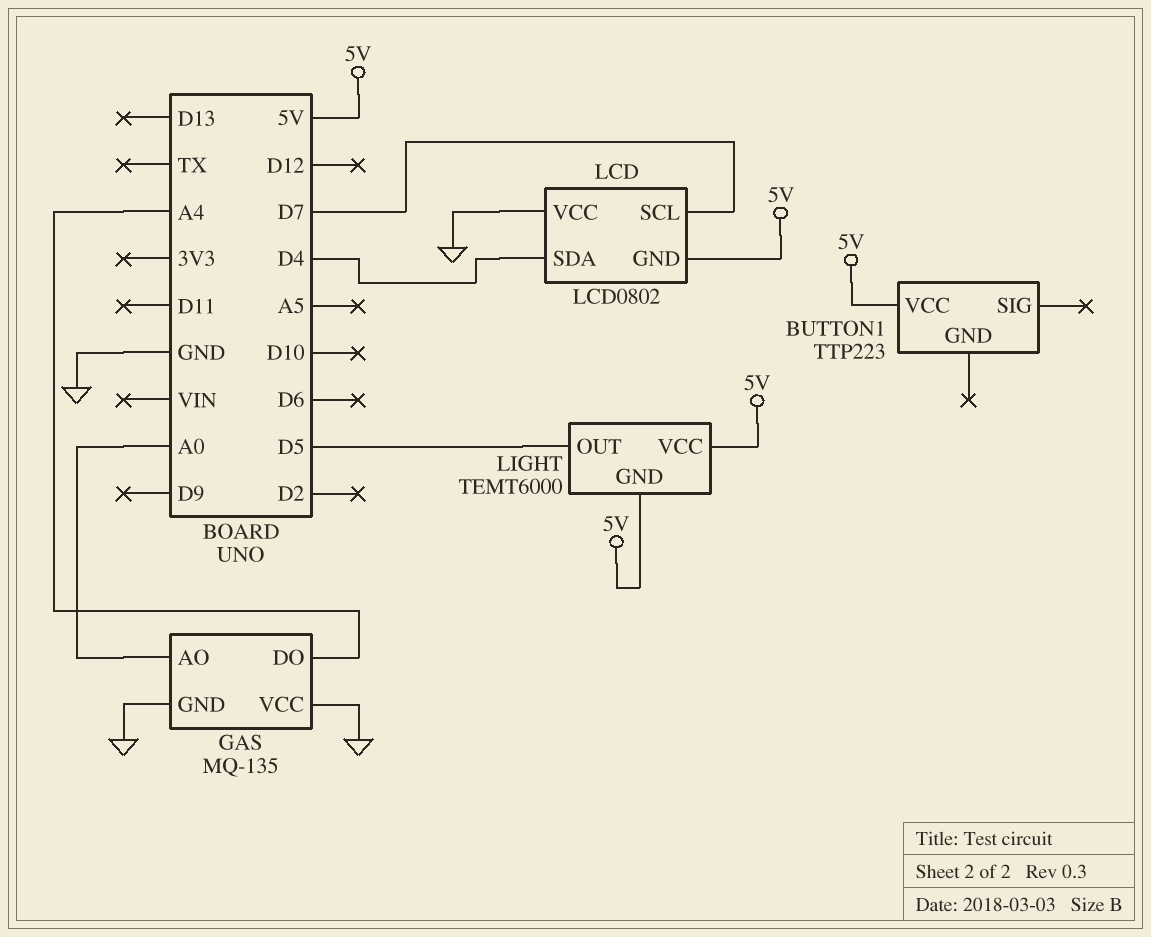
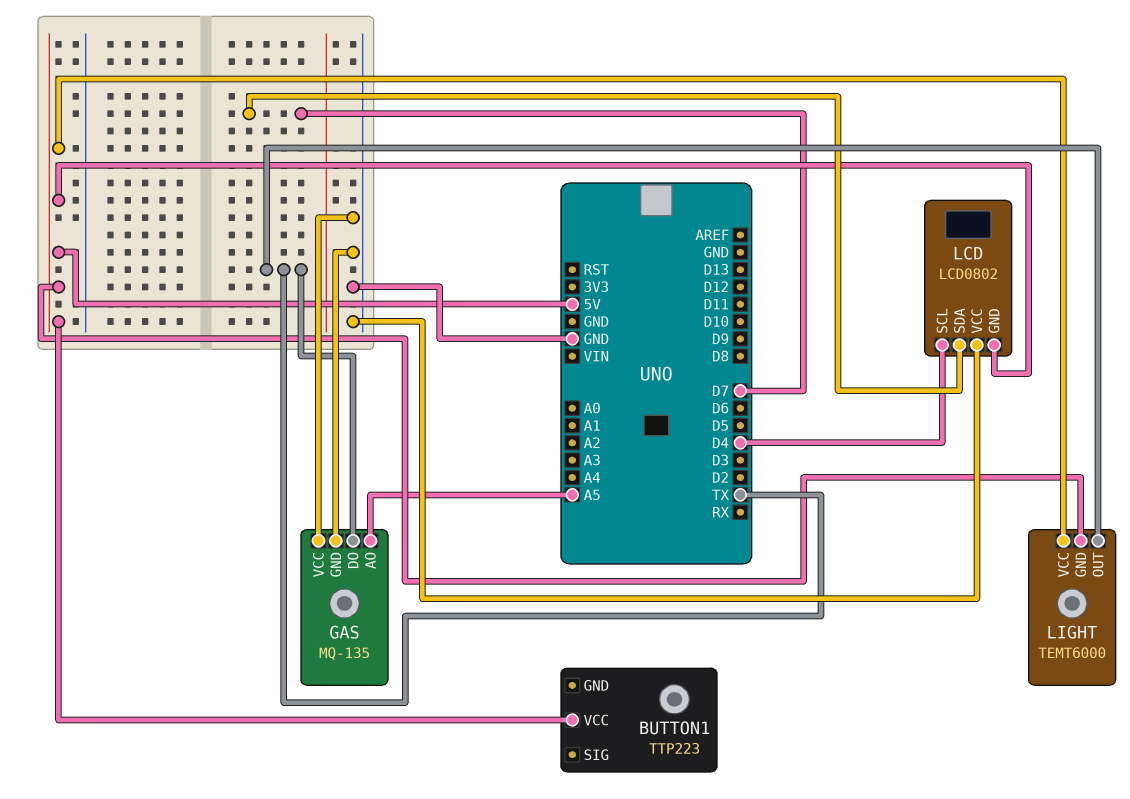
GAS pin AO: A0 -> A5
GAS pin DO: A4 -> TX
LCD pin SCL: D7 -> D4
LCD pin SDA: D4 -> D7
LIGHT pin OUT: D5 -> TX

